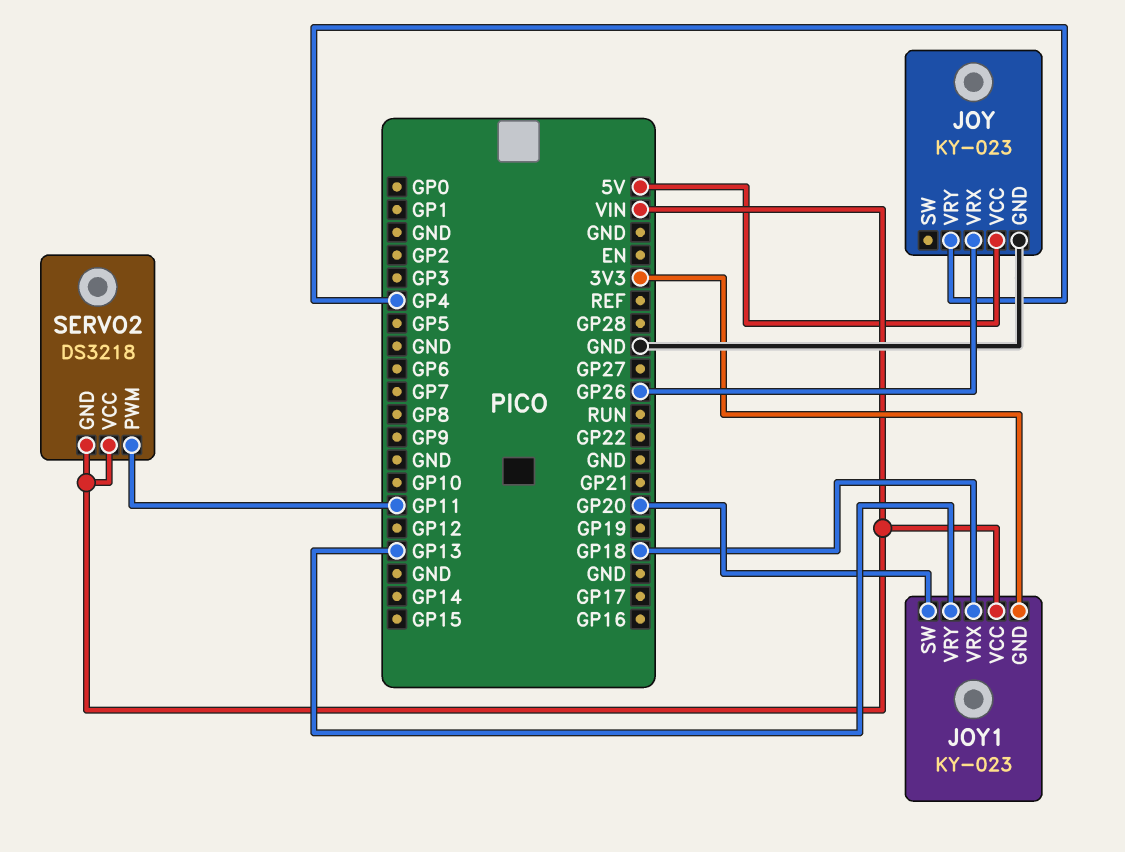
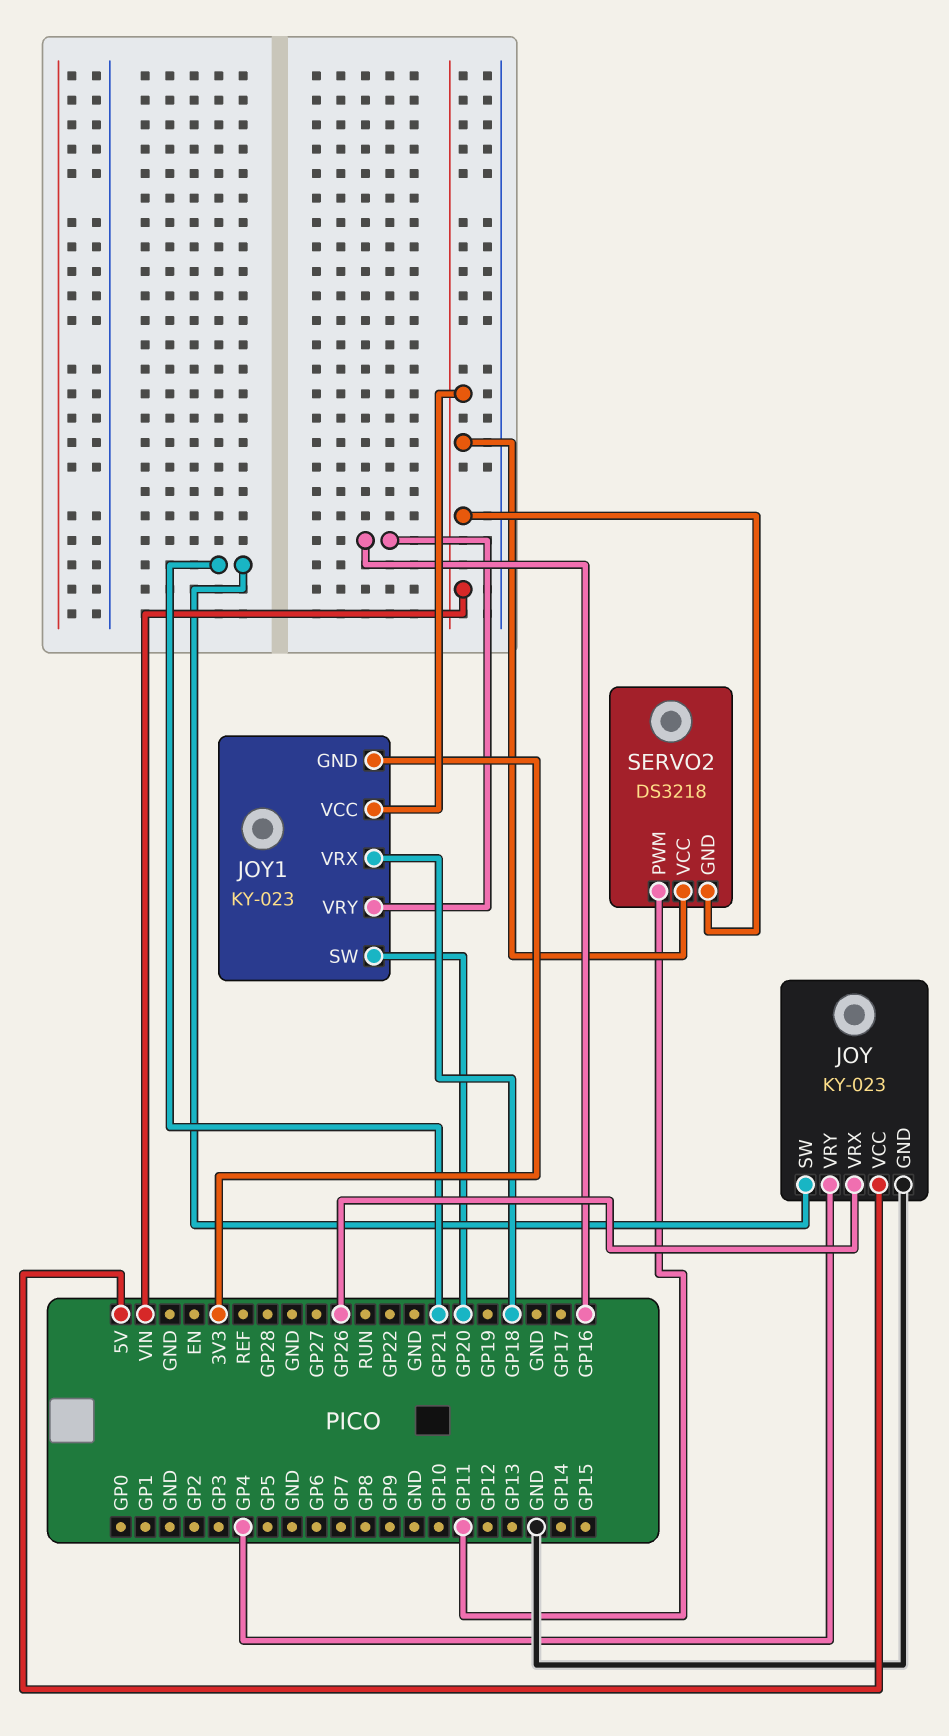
JOY pin SW: none -> GP21
JOY1 pin VRY: GP13 -> GP16

